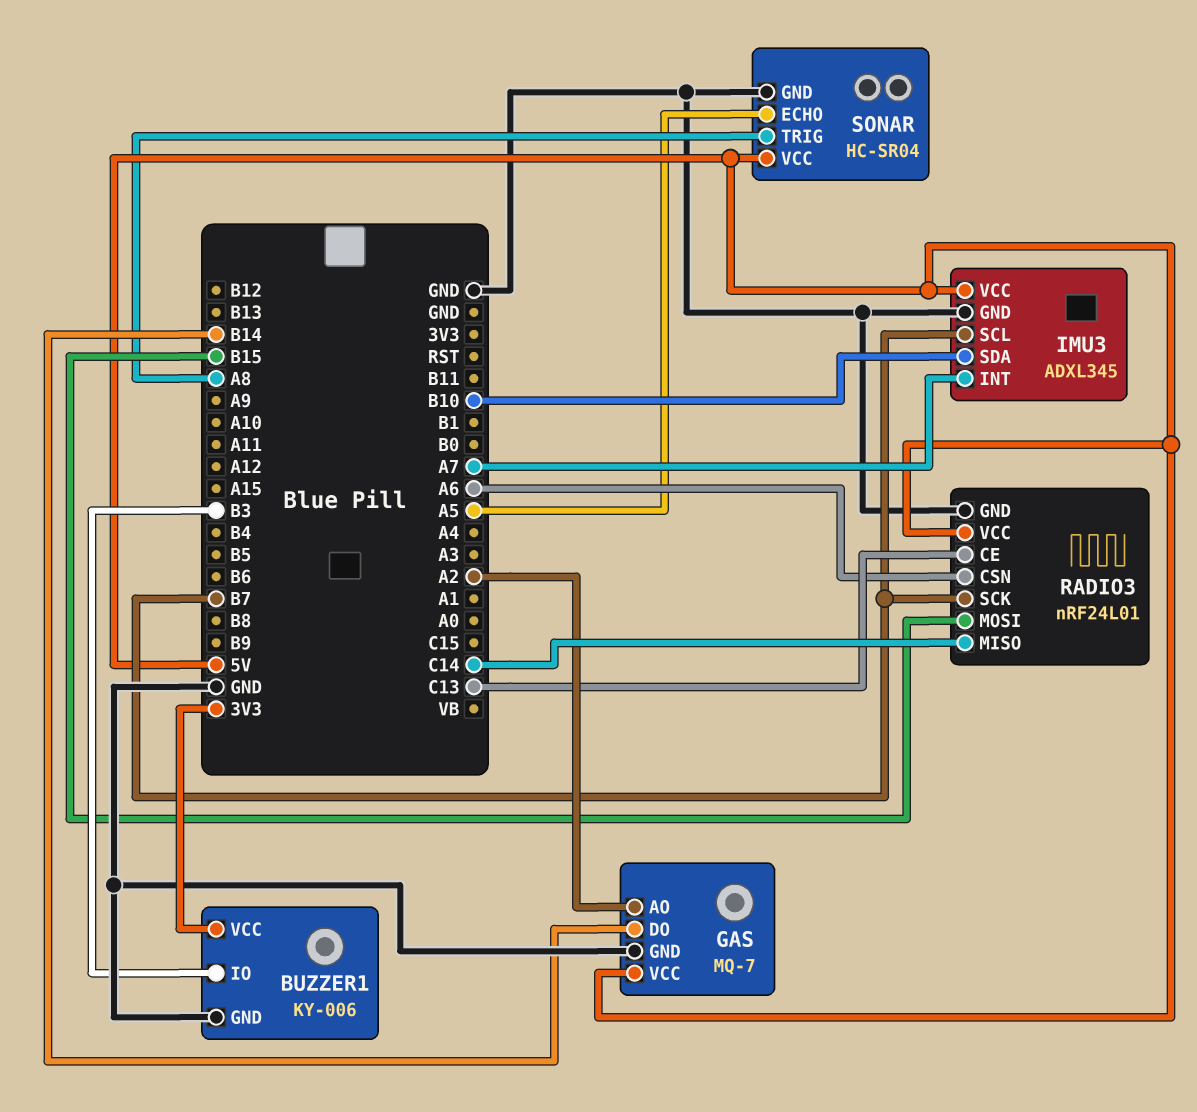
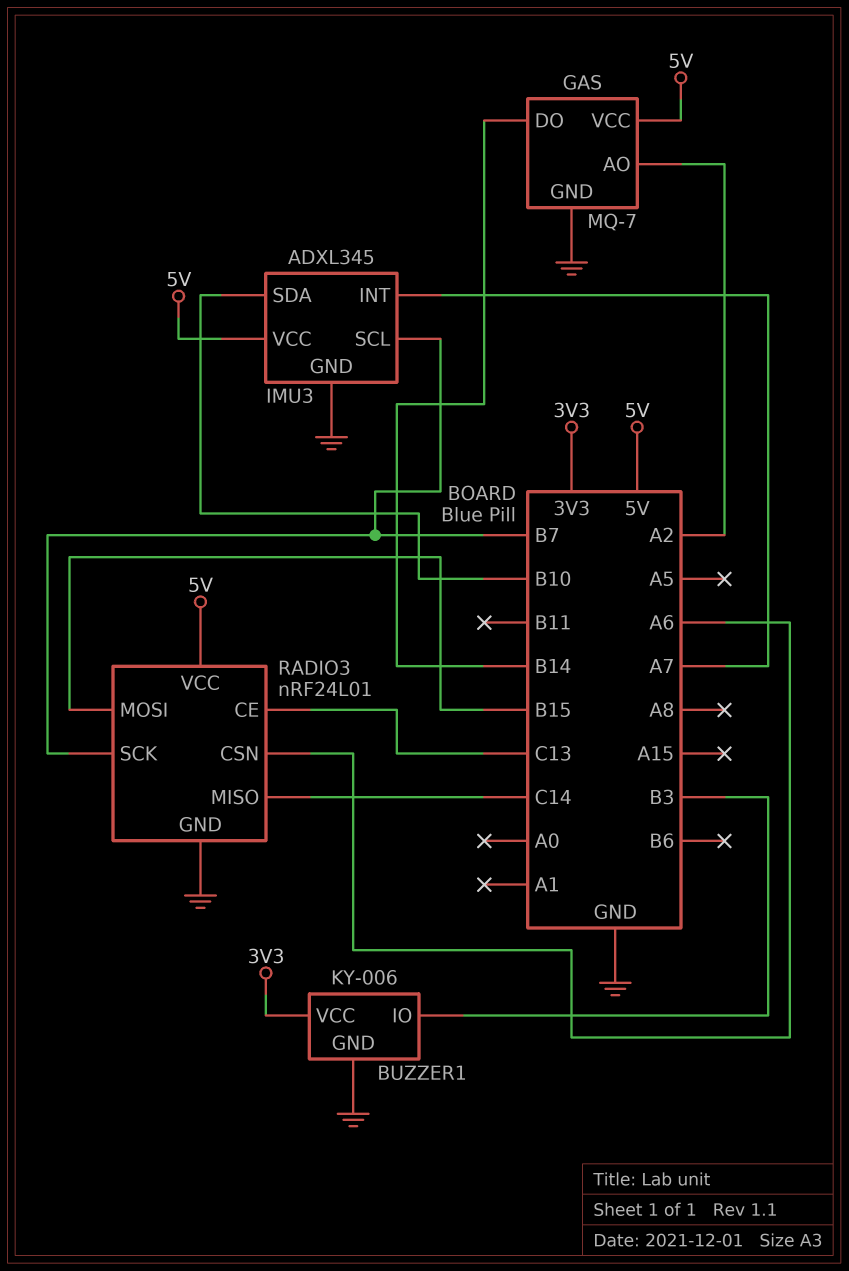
SONAR: HC-SR04 -> none
SONAR pin ECHO: A5 -> none
SONAR pin GND: GND -> none
SONAR pin TRIG: A8 -> none
SONAR pin VCC: 5V -> none

